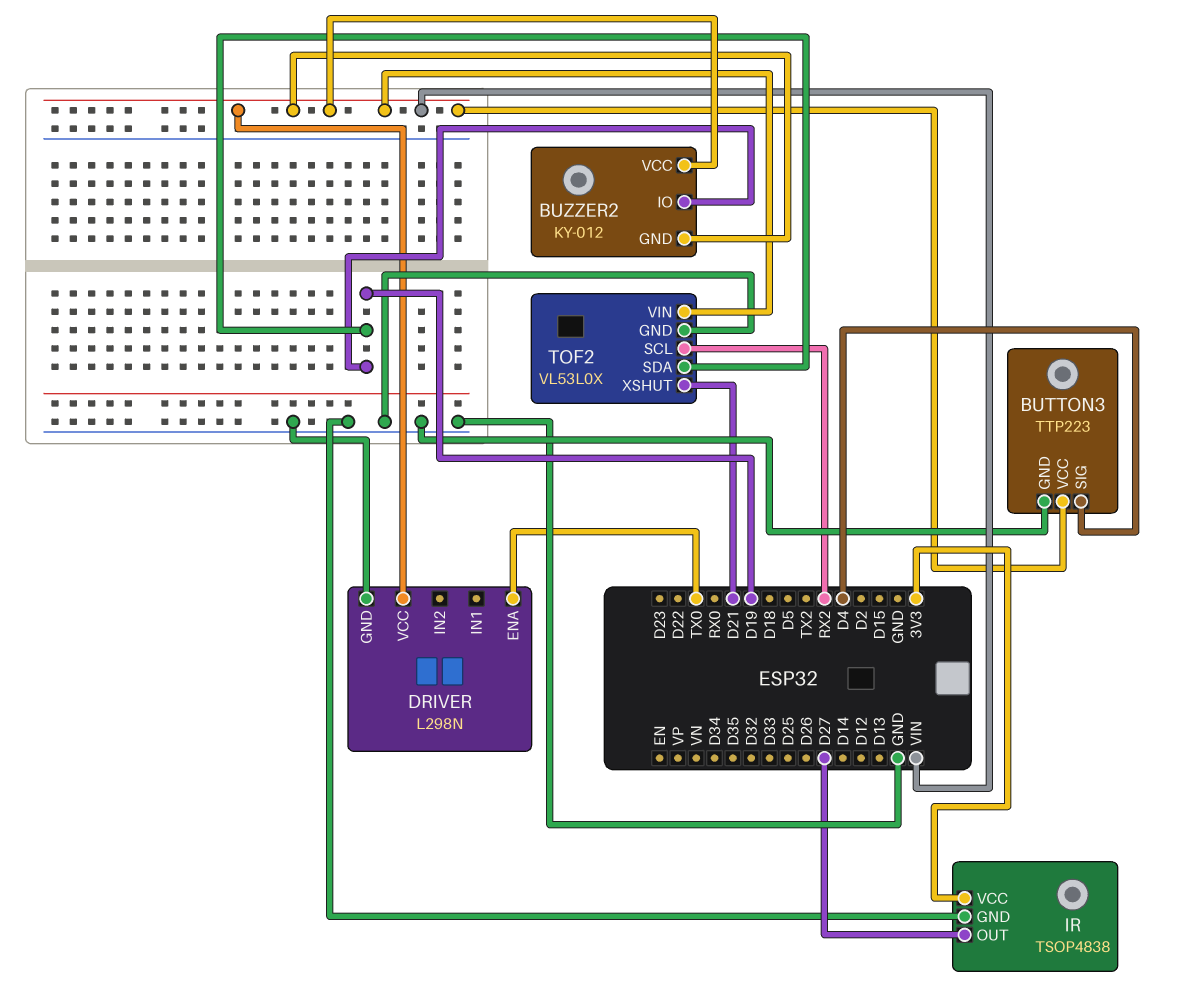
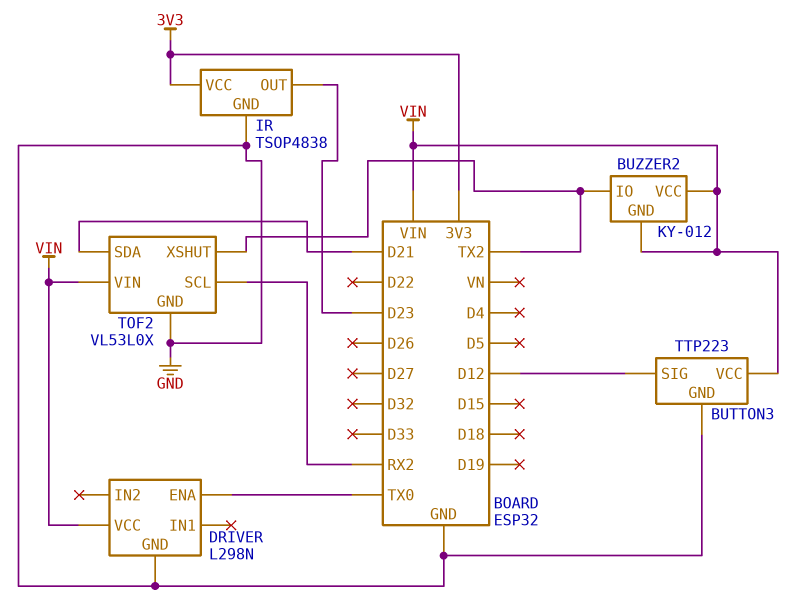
BUTTON3 pin SIG: D4 -> D12
BUZZER2 pin IO: D19 -> TX2
IR pin OUT: D27 -> D23
TOF2 pin SDA: D19 -> D21
TOF2 pin XSHUT: D21 -> TX2

